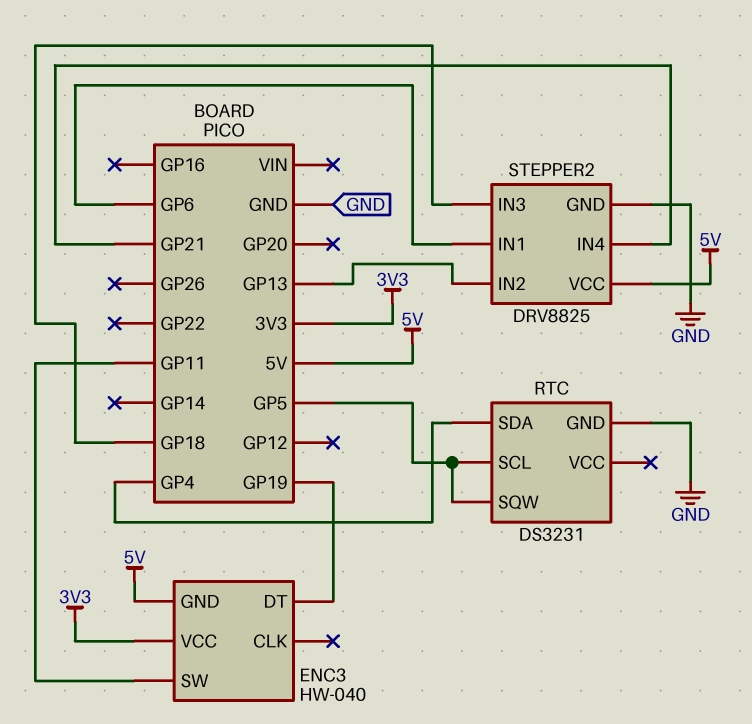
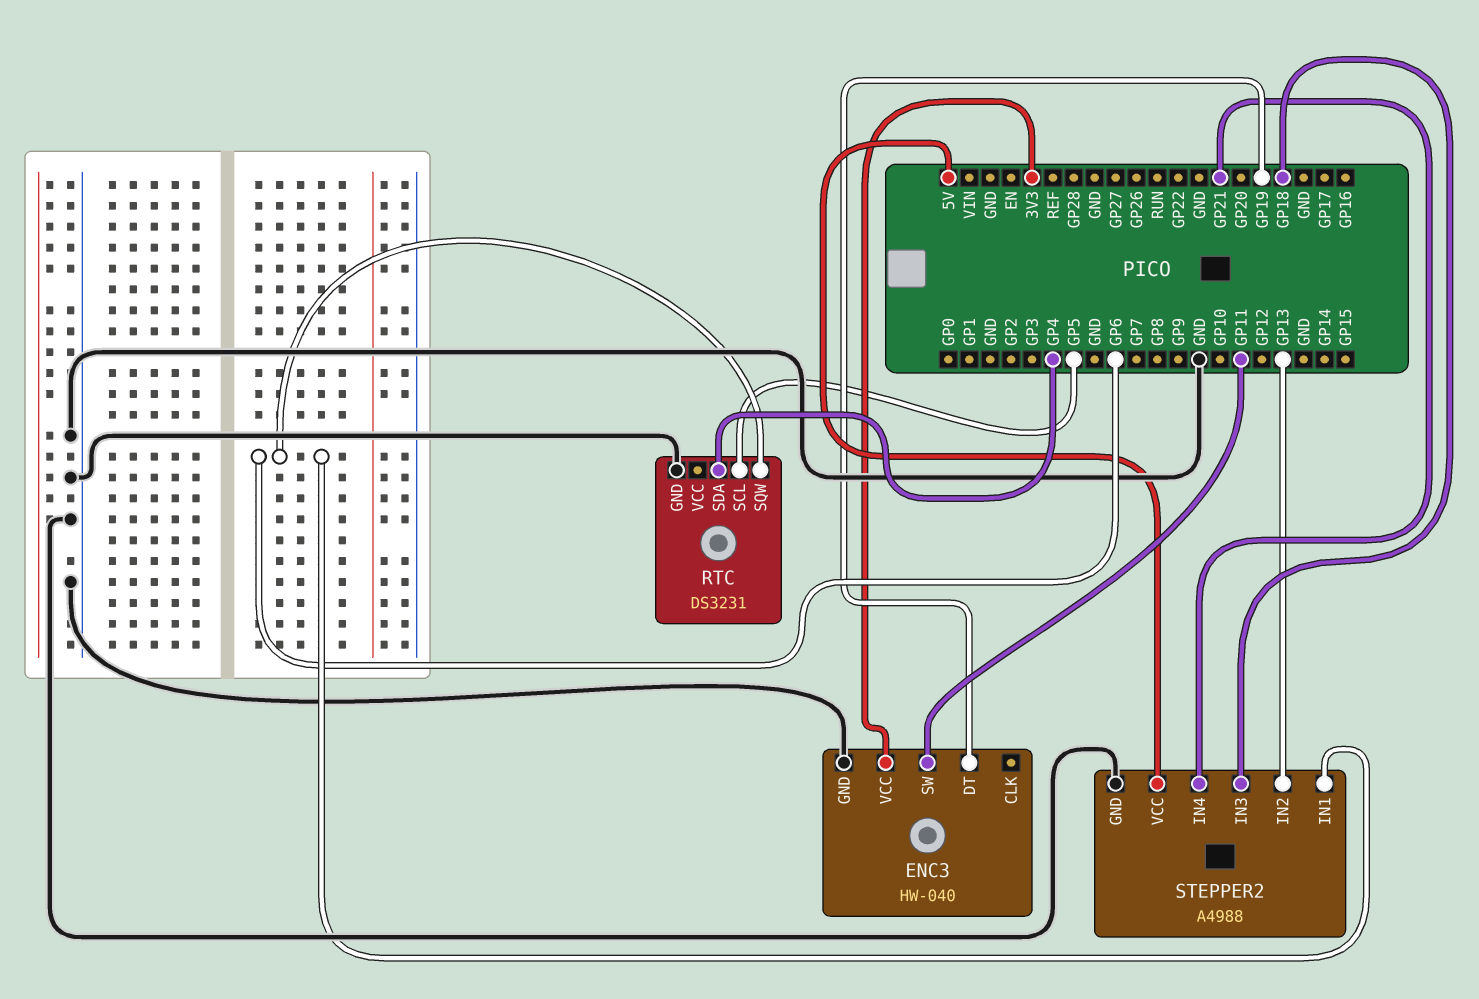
ENC3 pin GND: 5V -> GND
RTC pin SQW: GP5 -> GP6
STEPPER2: DRV8825 -> A4988

